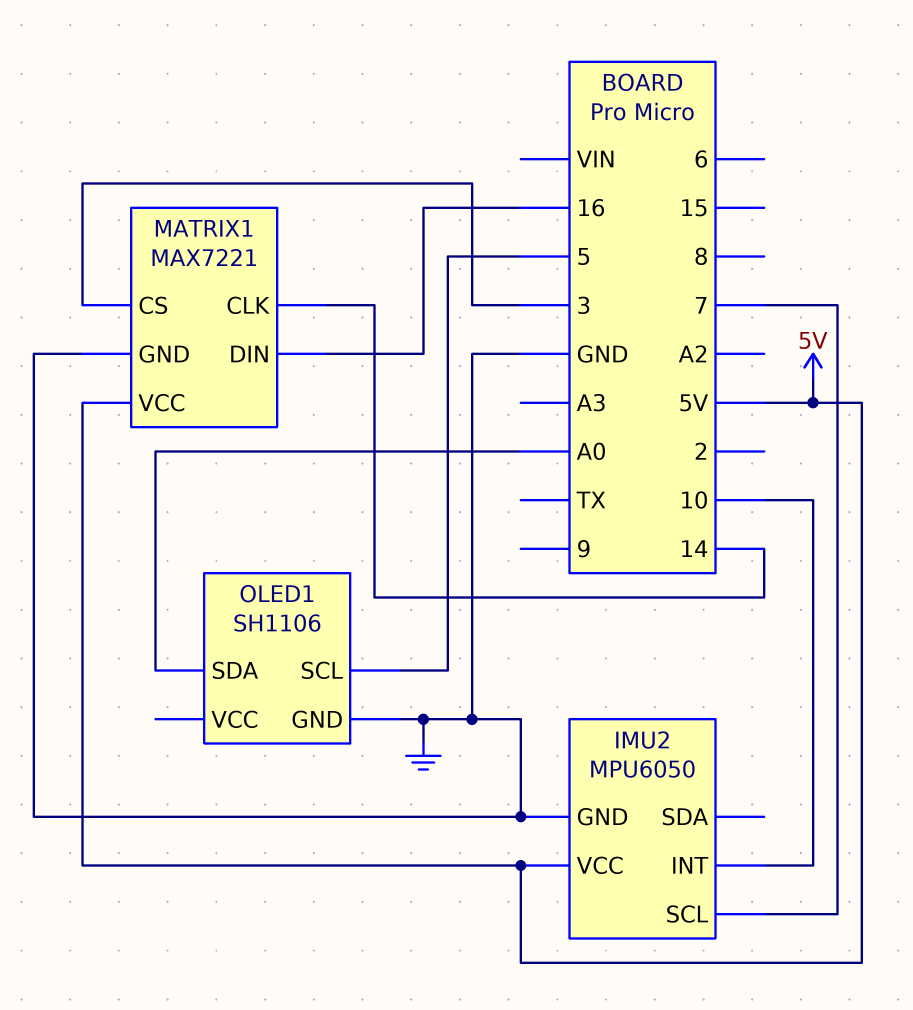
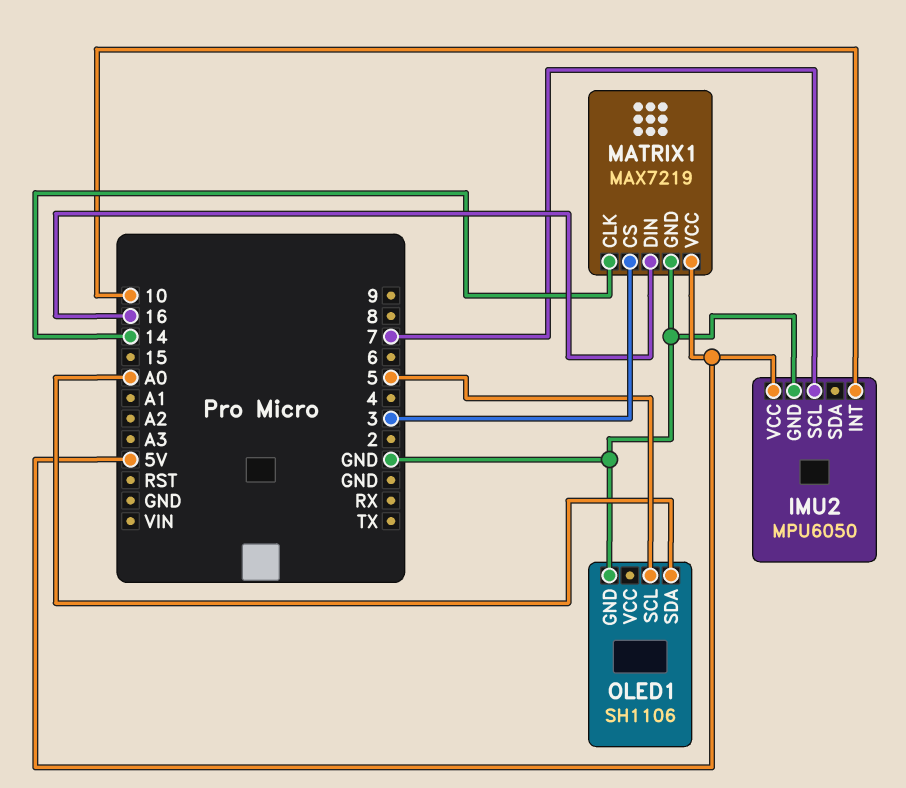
MATRIX1: MAX7221 -> MAX7219

